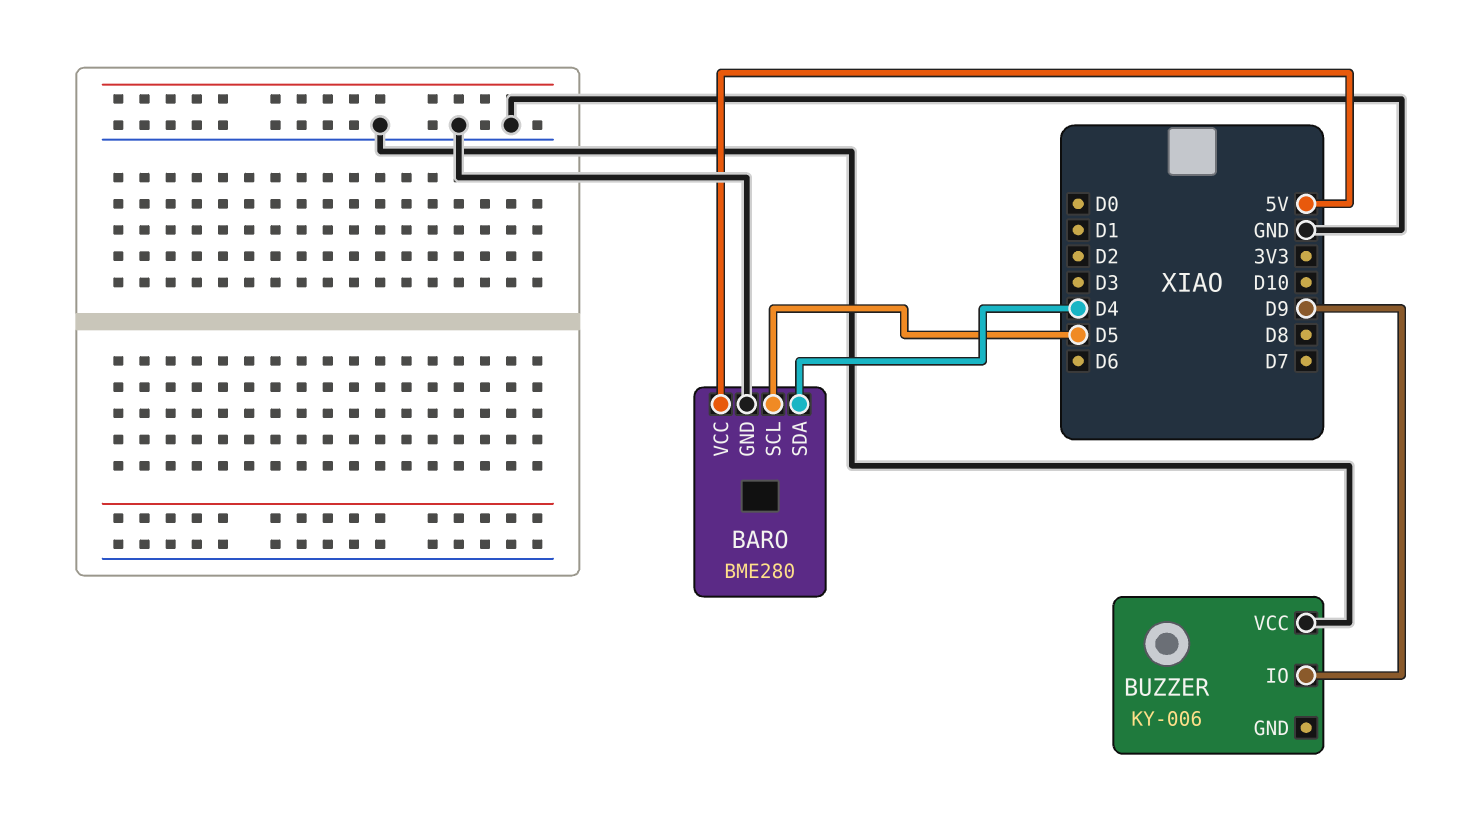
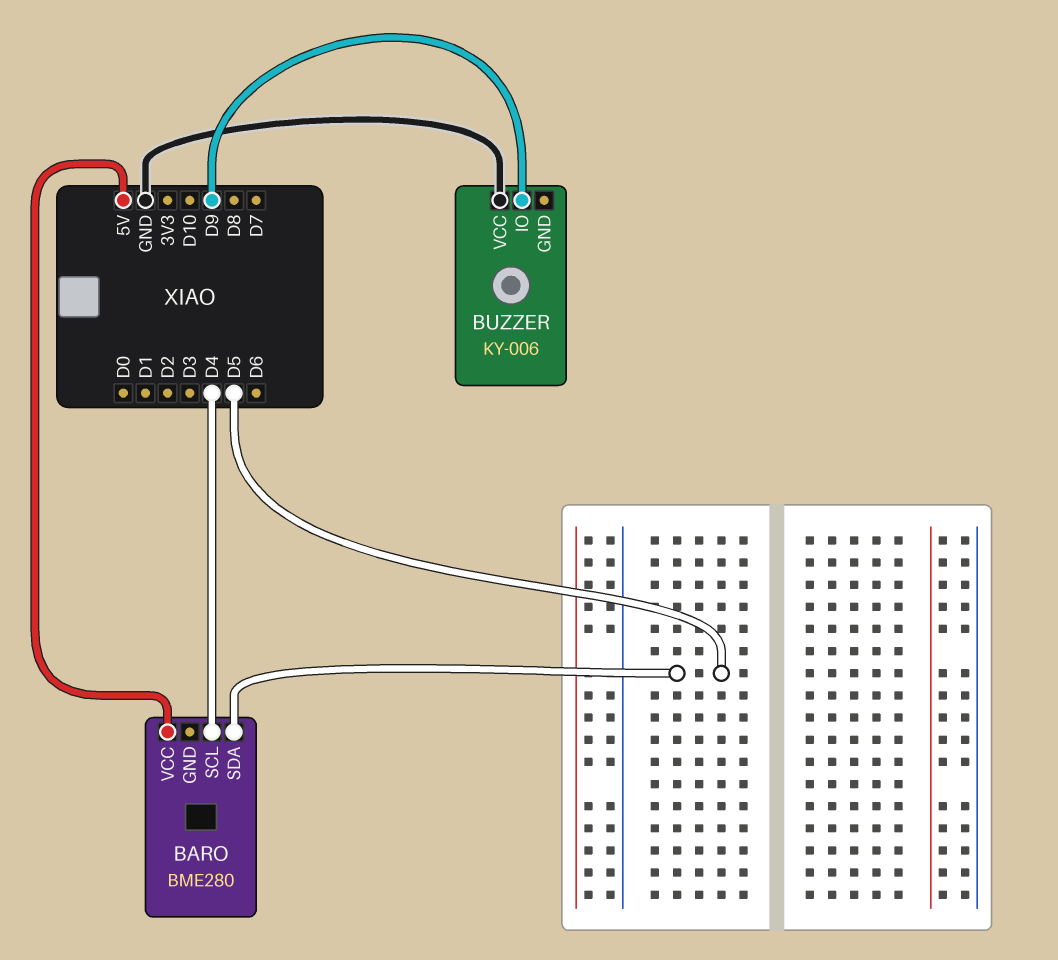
BARO pin GND: GND -> none
BARO pin SCL: D5 -> D4
BARO pin SDA: D4 -> D5

